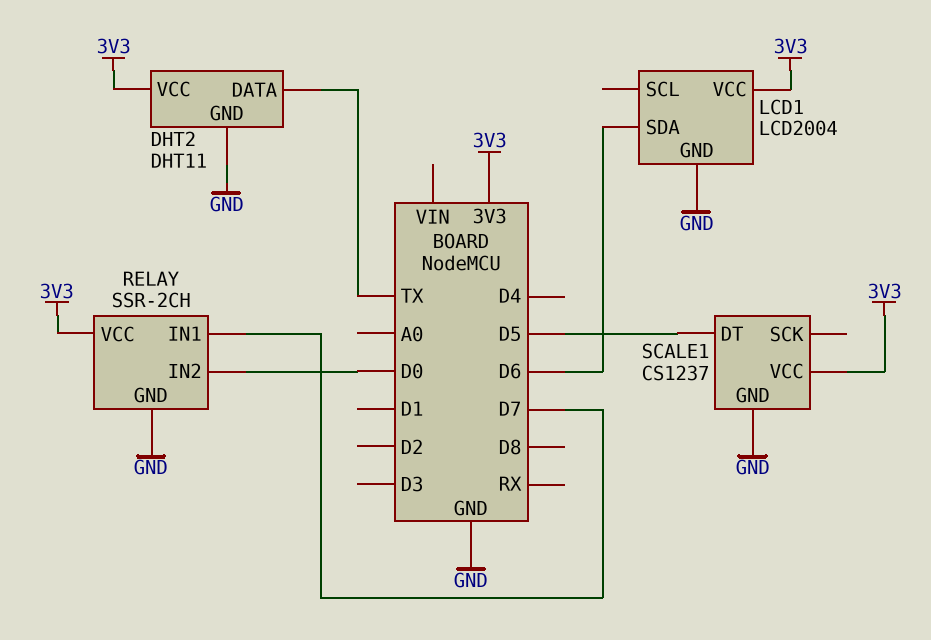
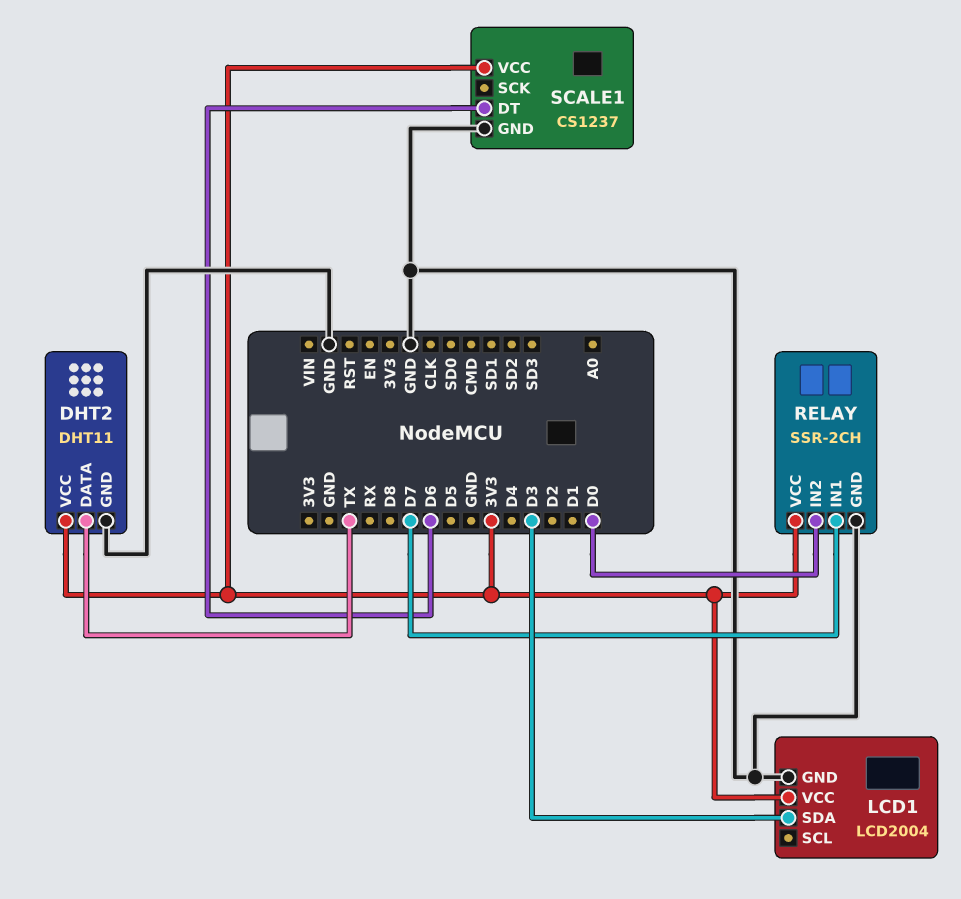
LCD1 pin SDA: D6 -> D3
SCALE1 pin DT: D5 -> D6

